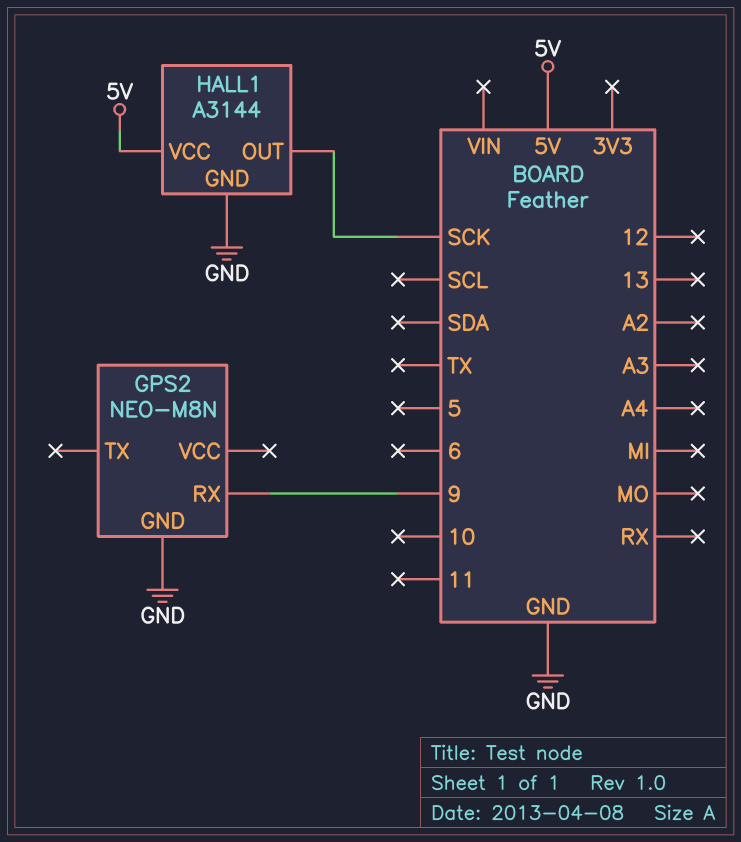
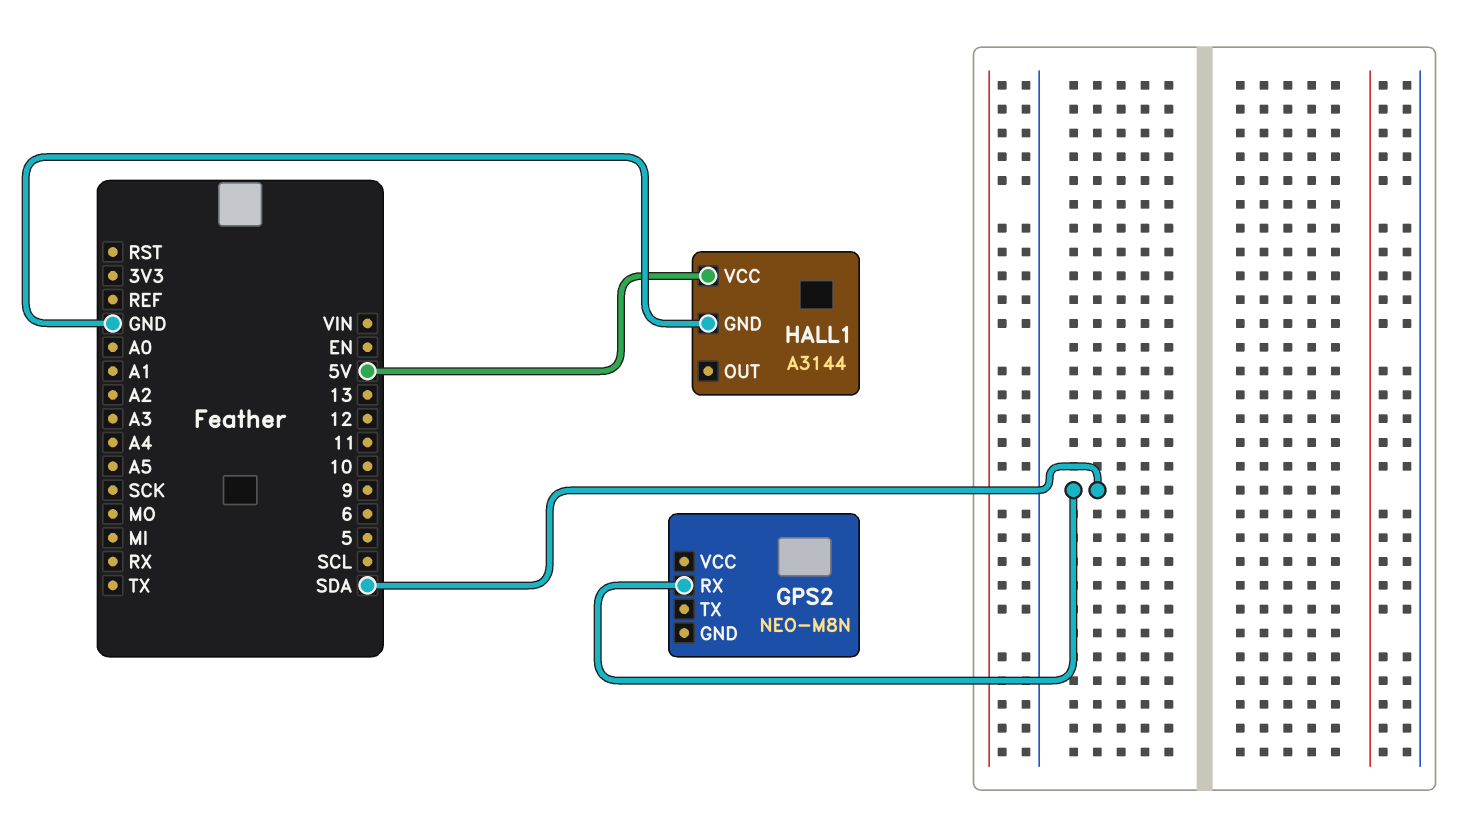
GPS2 pin GND: GND -> none
GPS2 pin RX: 9 -> SDA
HALL1 pin OUT: SCK -> none

